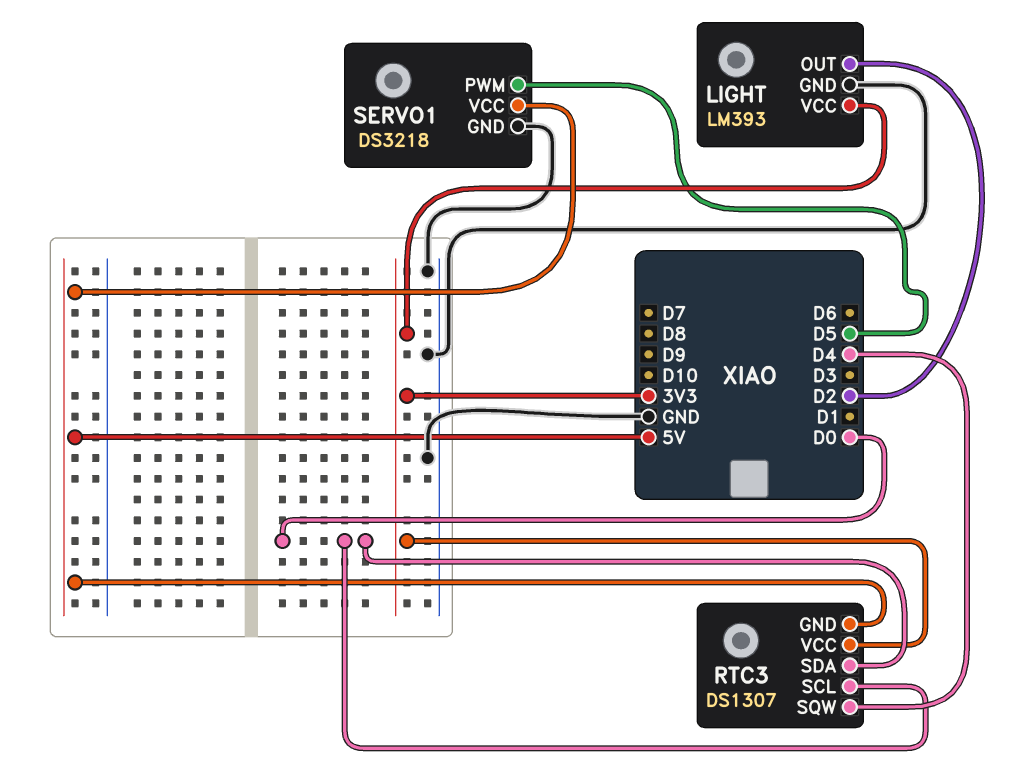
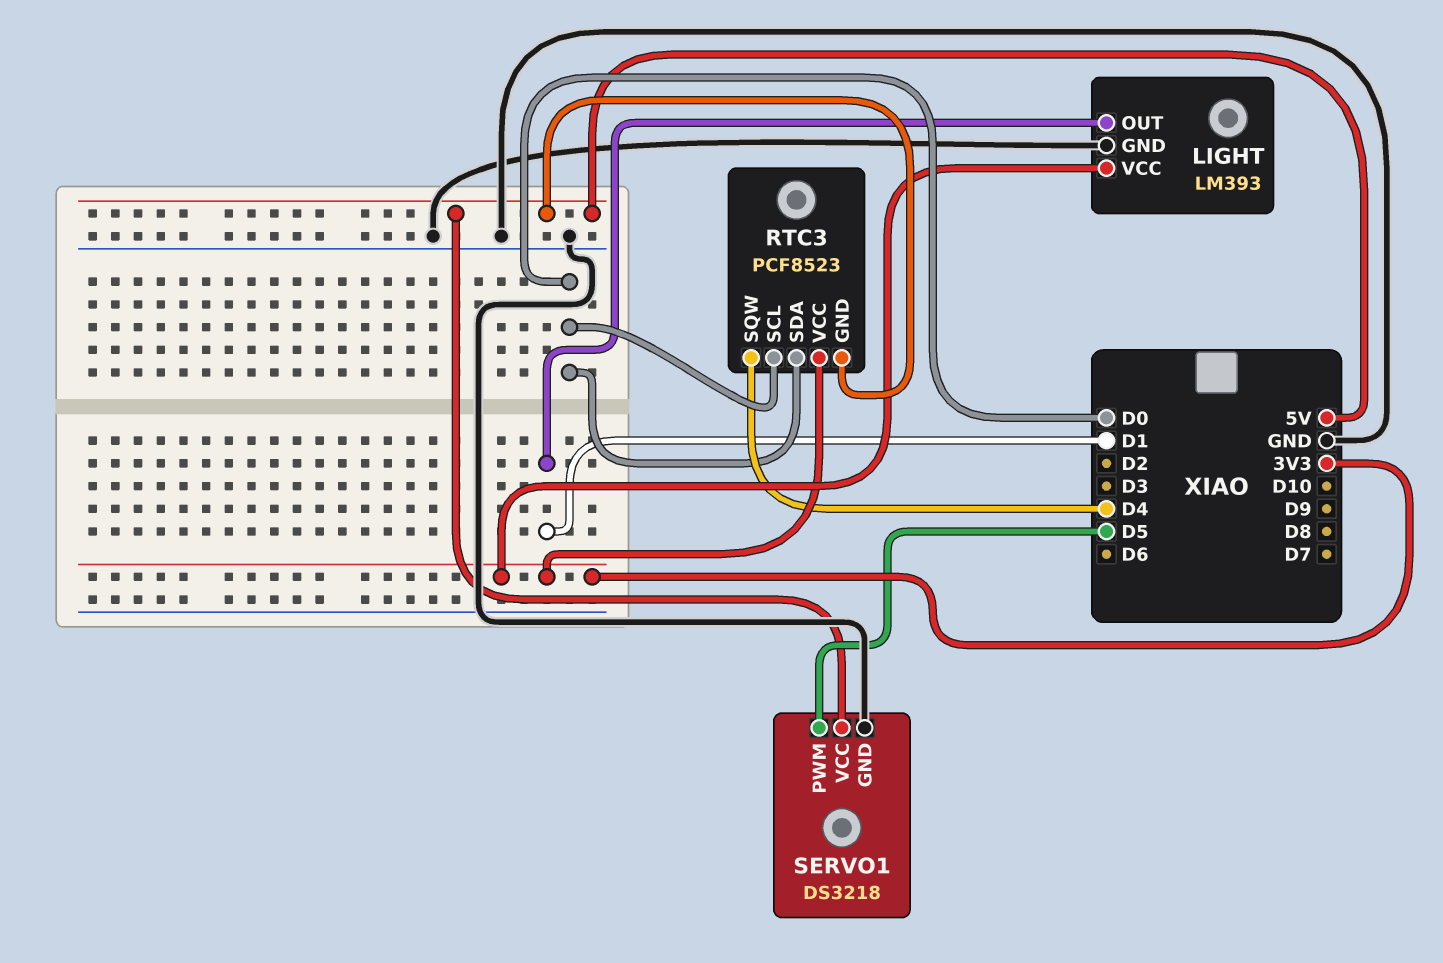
LIGHT pin OUT: D2 -> D1
RTC3: DS1307 -> PCF8523

